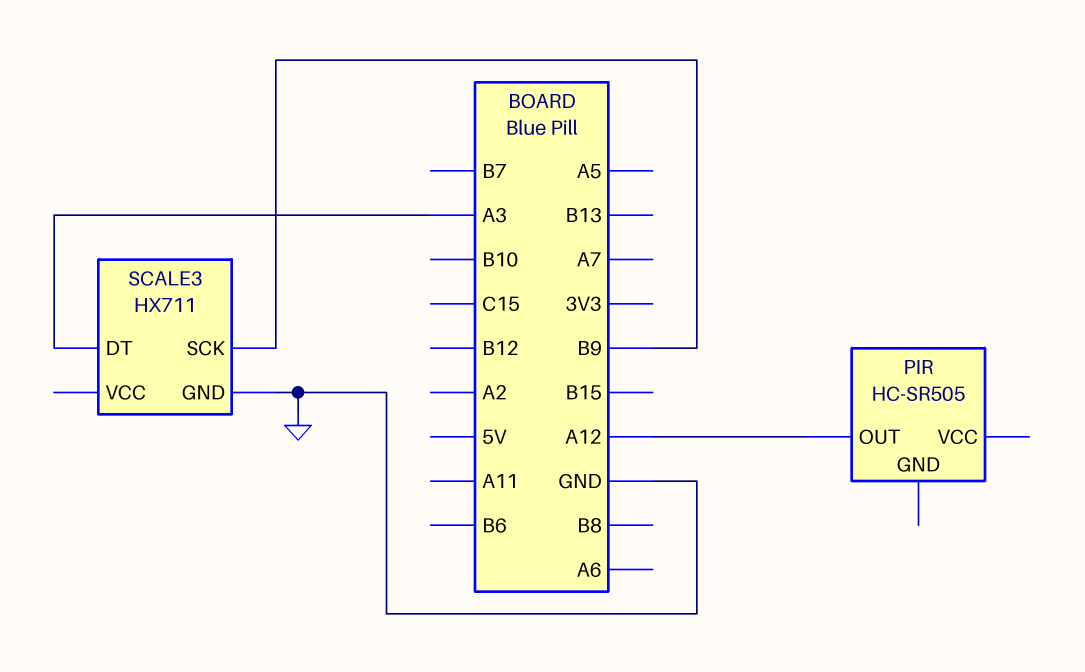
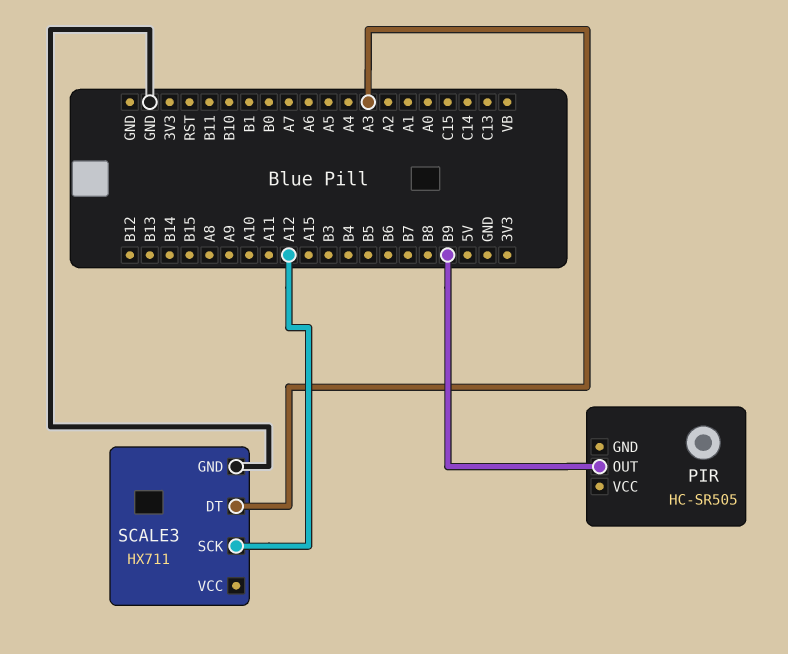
PIR pin OUT: A12 -> B9
SCALE3 pin SCK: B9 -> A12

